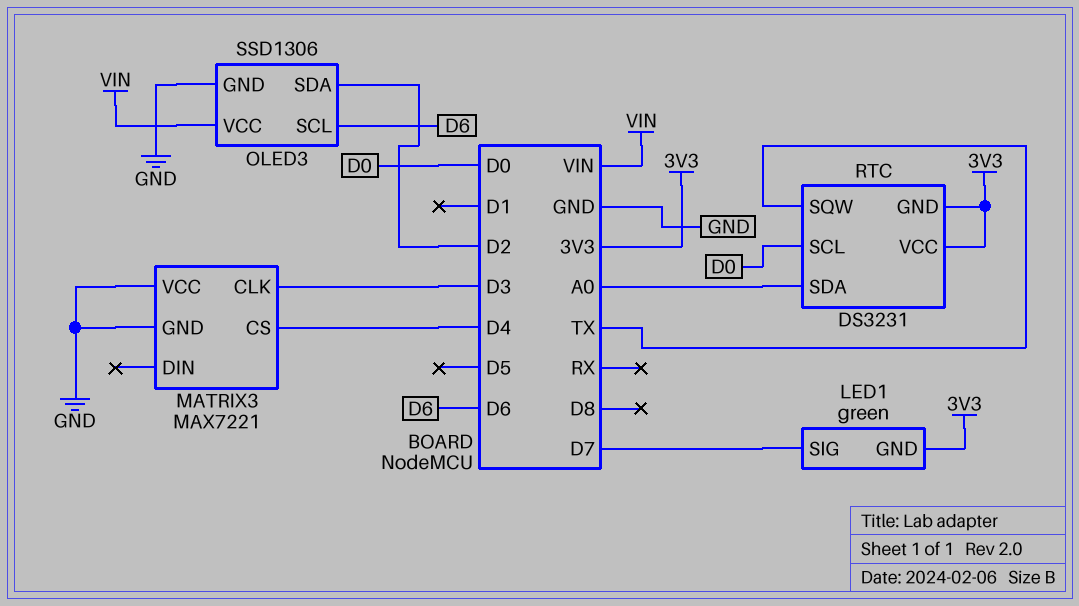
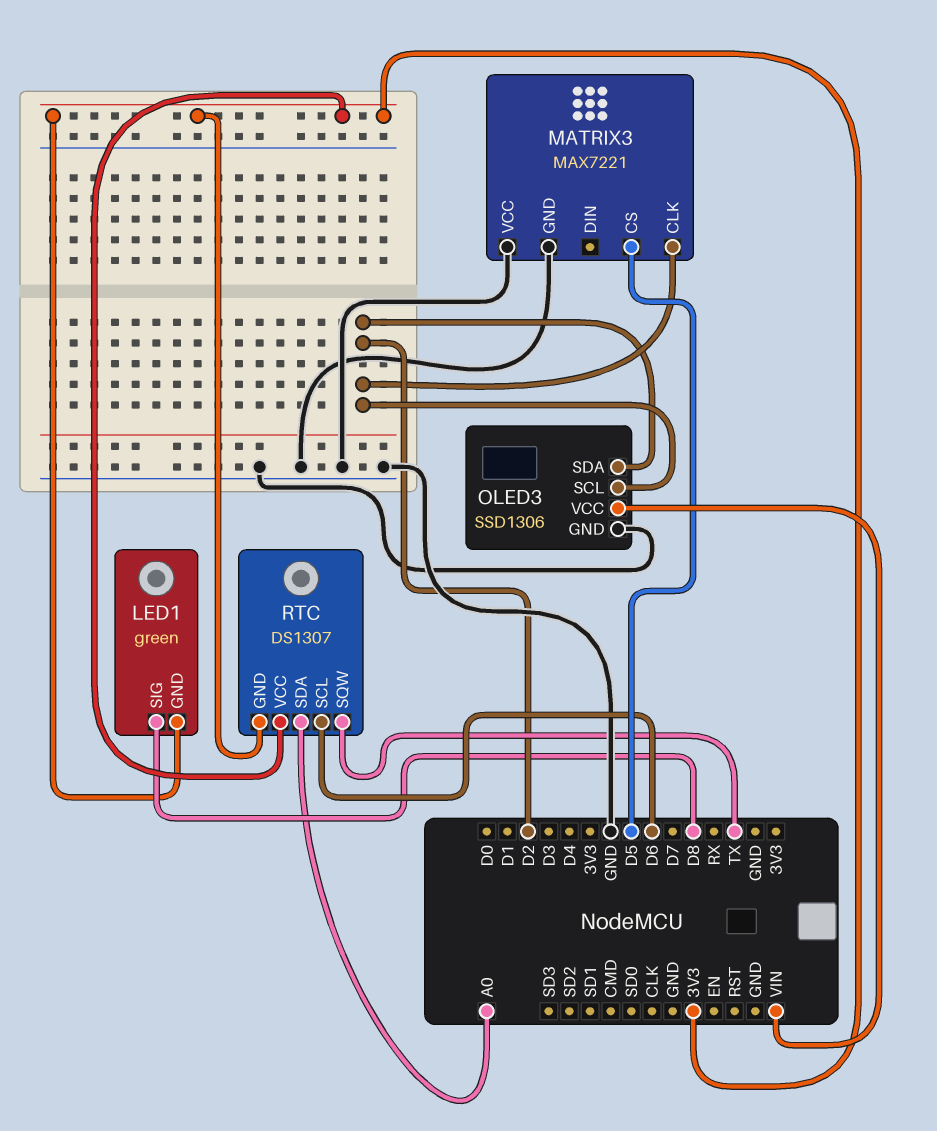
LED1 pin SIG: D7 -> D8
MATRIX3 pin CLK: D3 -> D2
MATRIX3 pin CS: D4 -> D5
OLED3 pin SCL: D6 -> D2
RTC: DS3231 -> DS1307
RTC pin SCL: D0 -> D6

